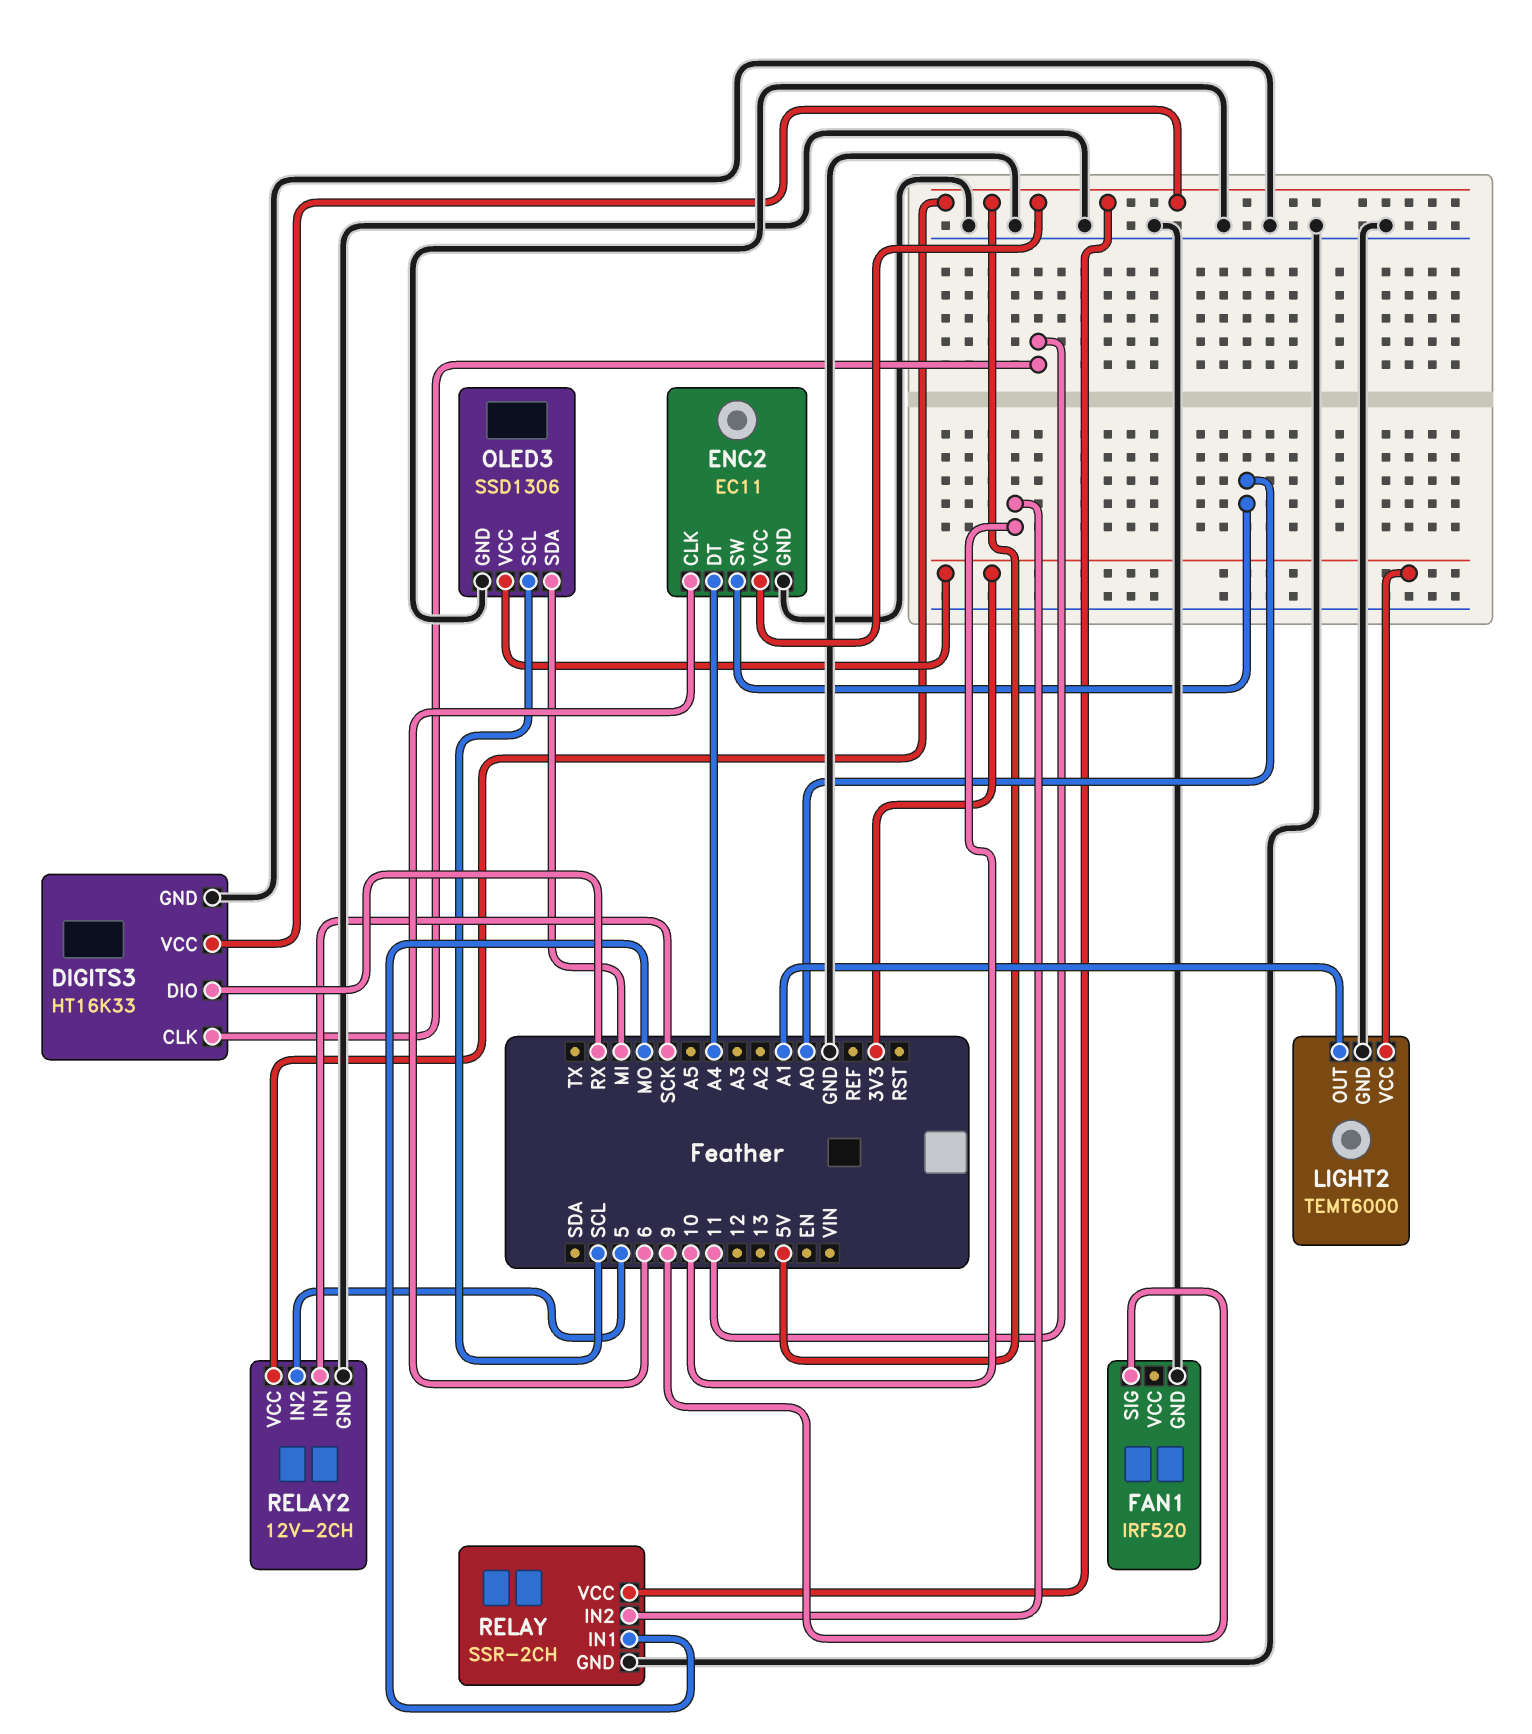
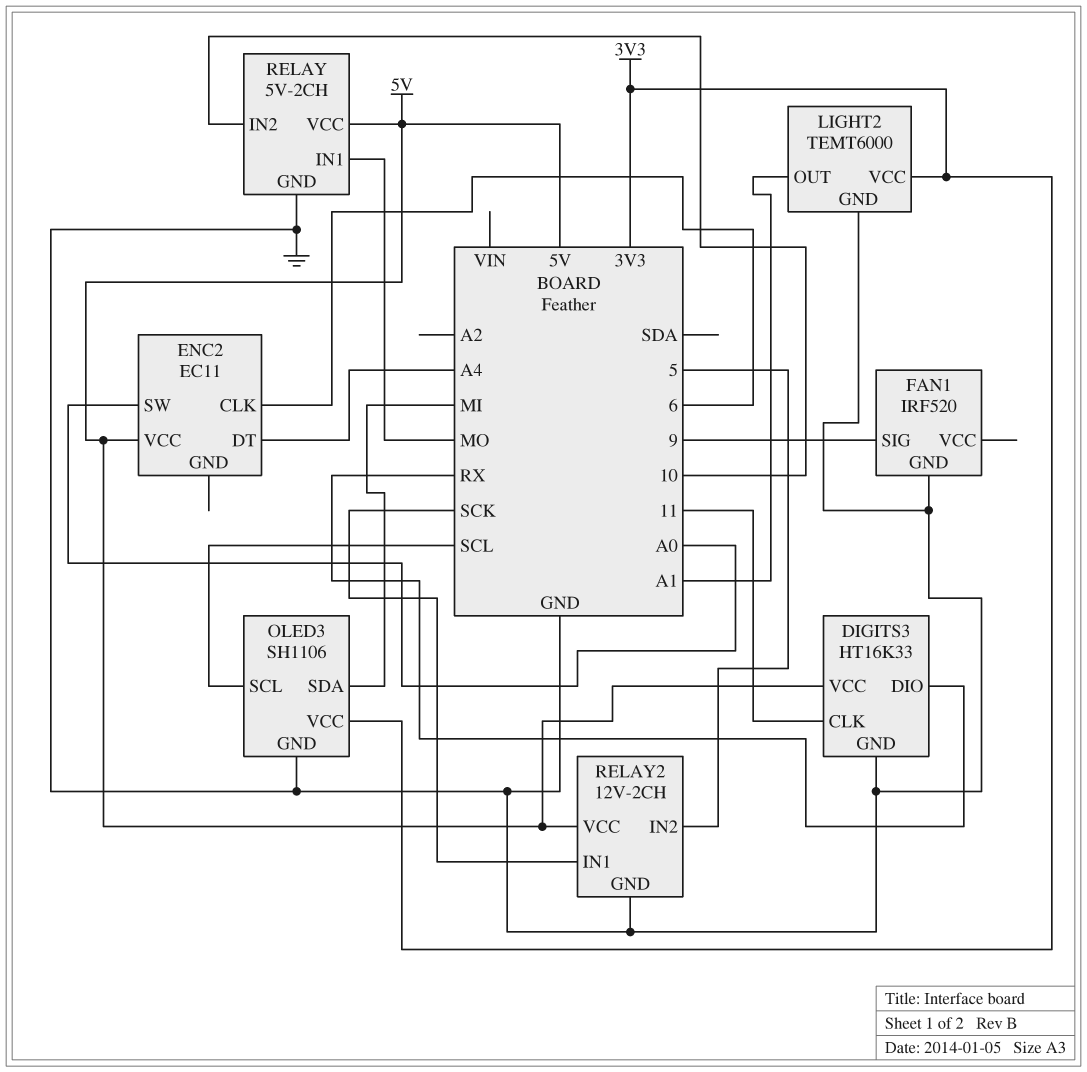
ENC2 pin GND: GND -> none
OLED3: SSD1306 -> SH1106
RELAY: SSR-2CH -> 5V-2CH

